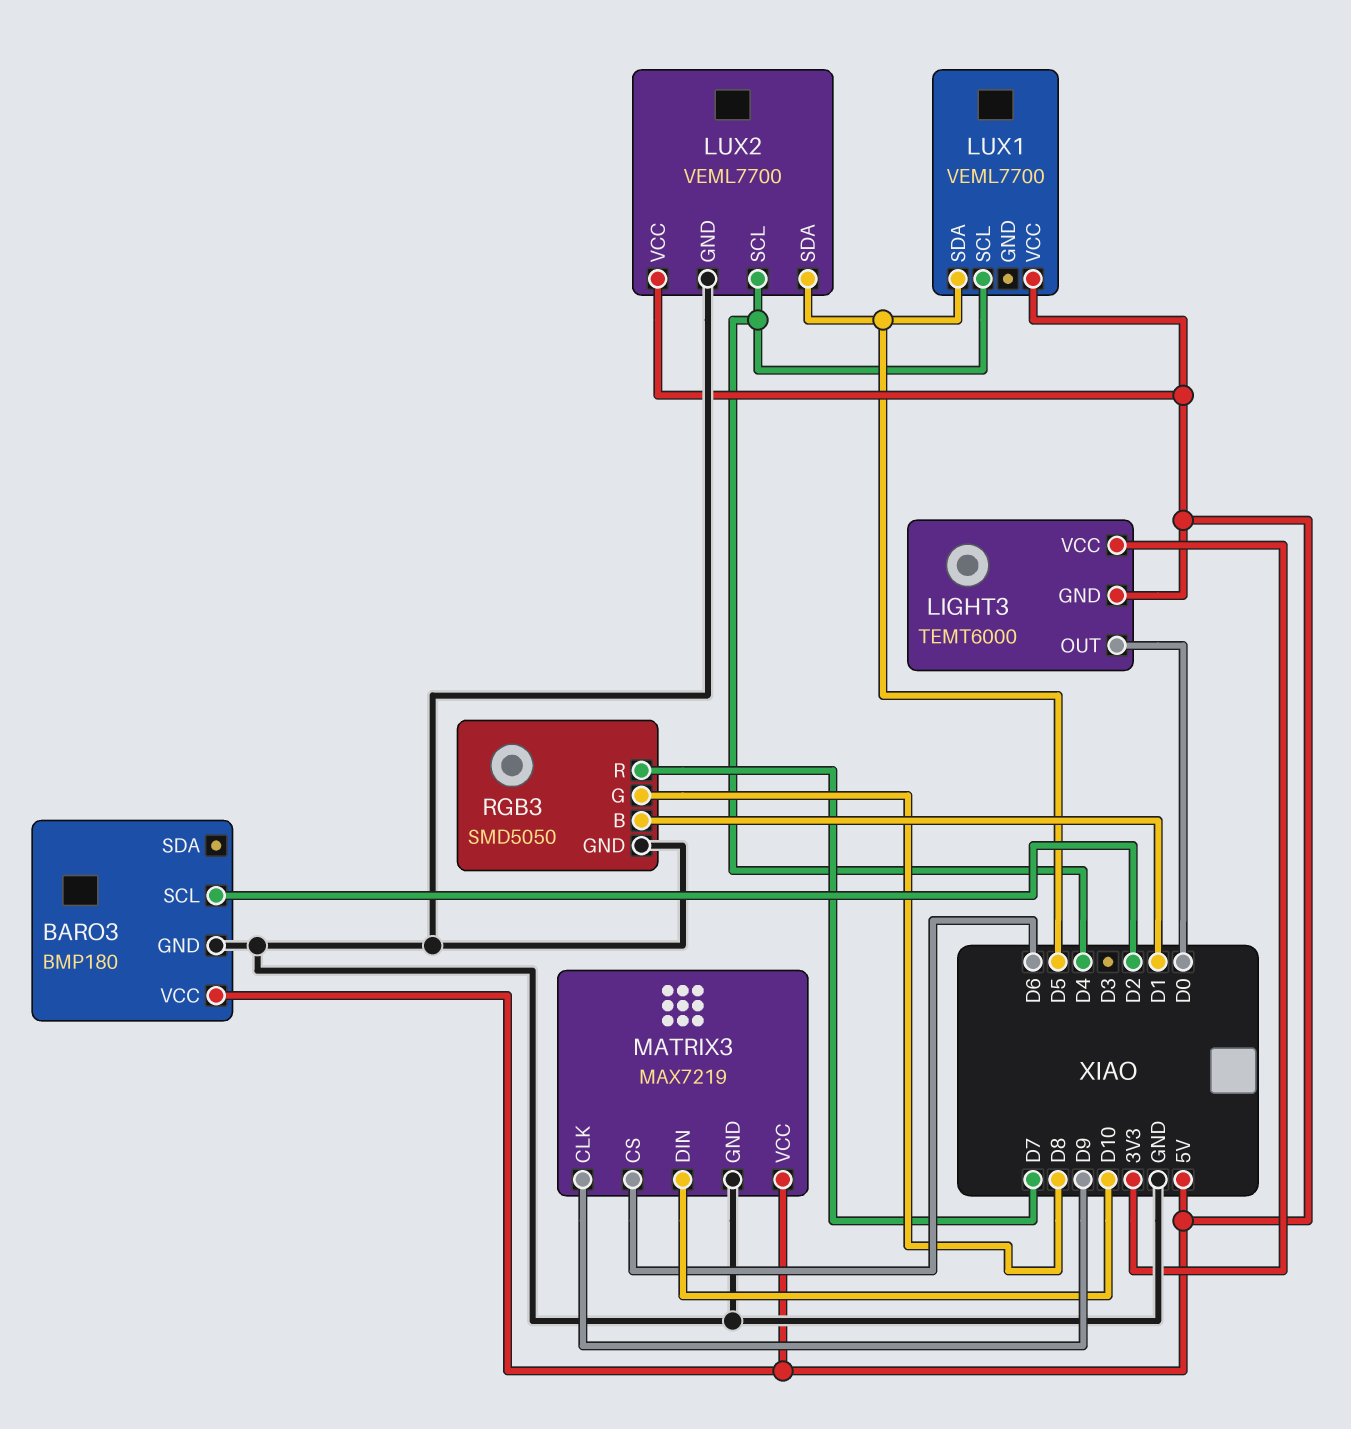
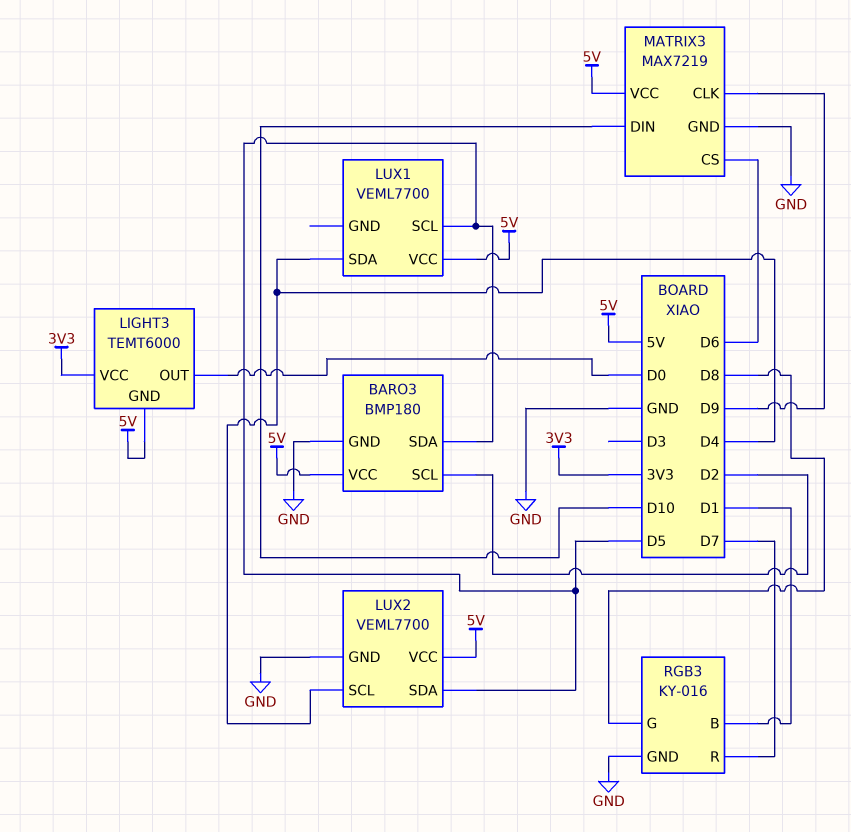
BARO3 pin SDA: none -> D5
LUX1 pin SCL: D4 -> D5
LUX1 pin SDA: D5 -> D4
RGB3: SMD5050 -> KY-016

